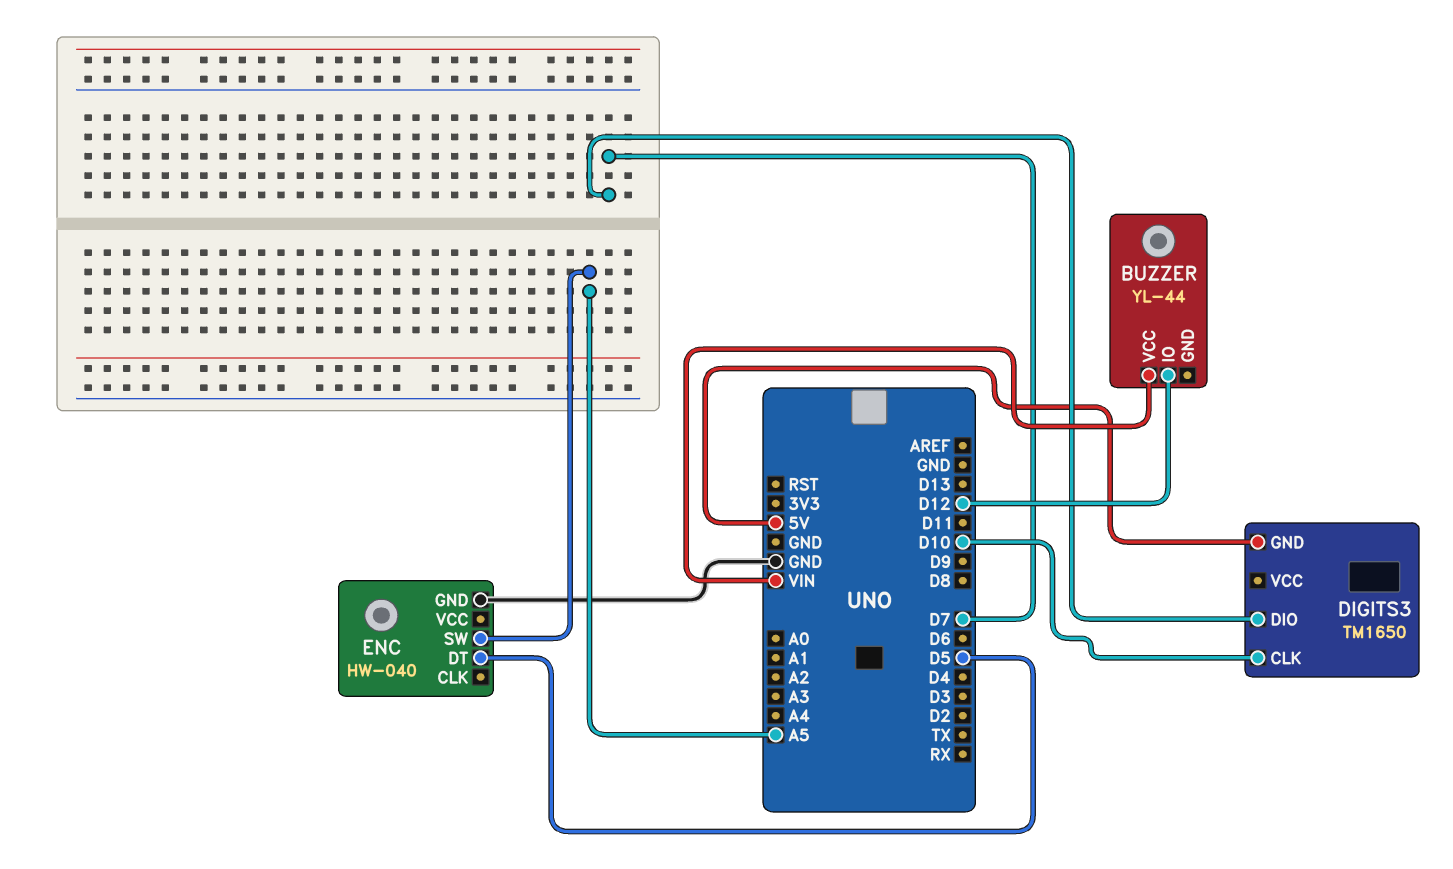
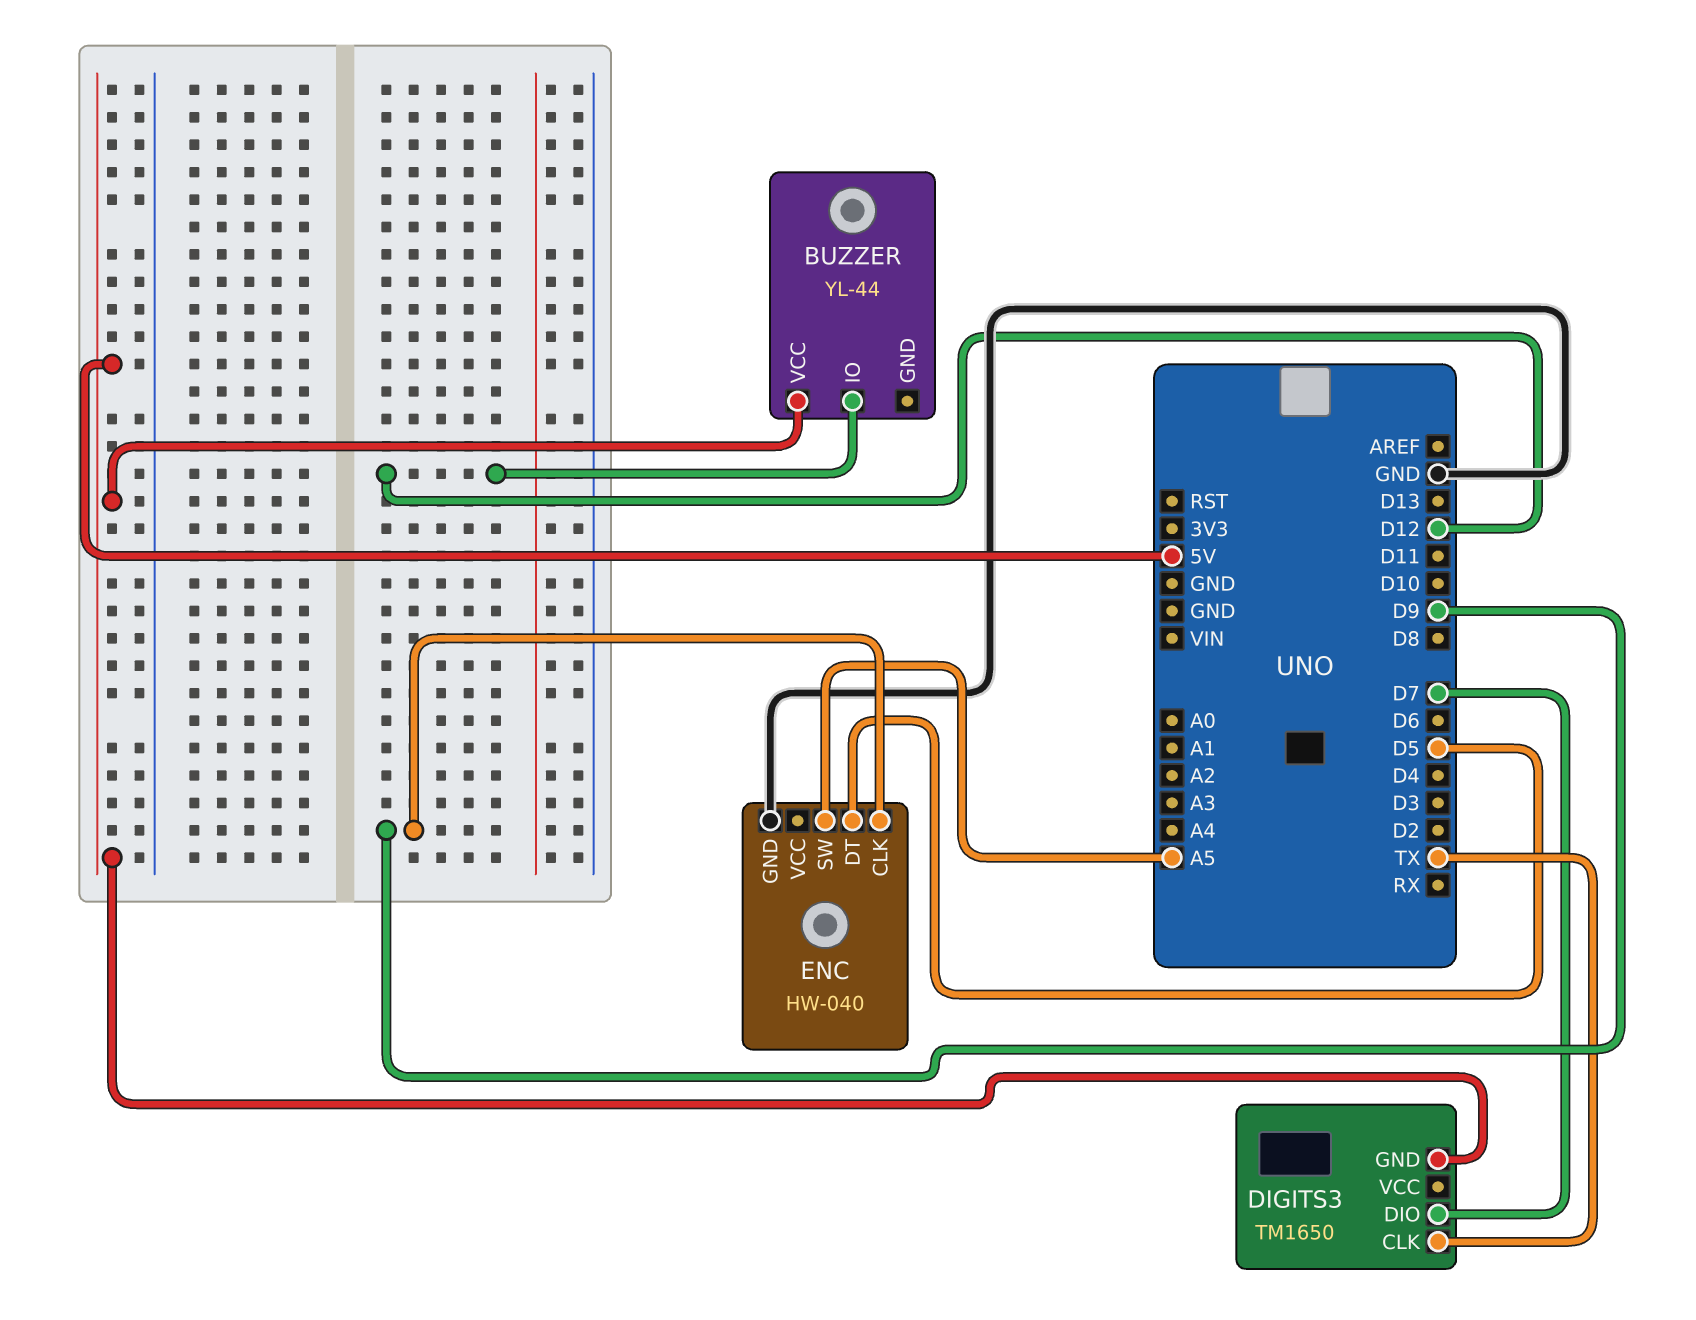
BUZZER pin VCC: VIN -> 5V
DIGITS3 pin CLK: D10 -> TX
ENC pin CLK: none -> D9

